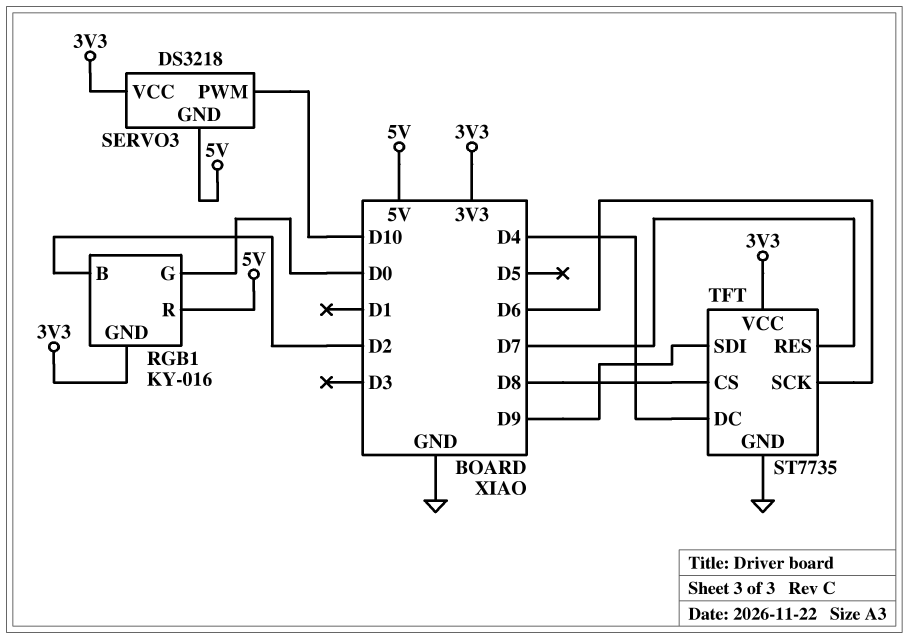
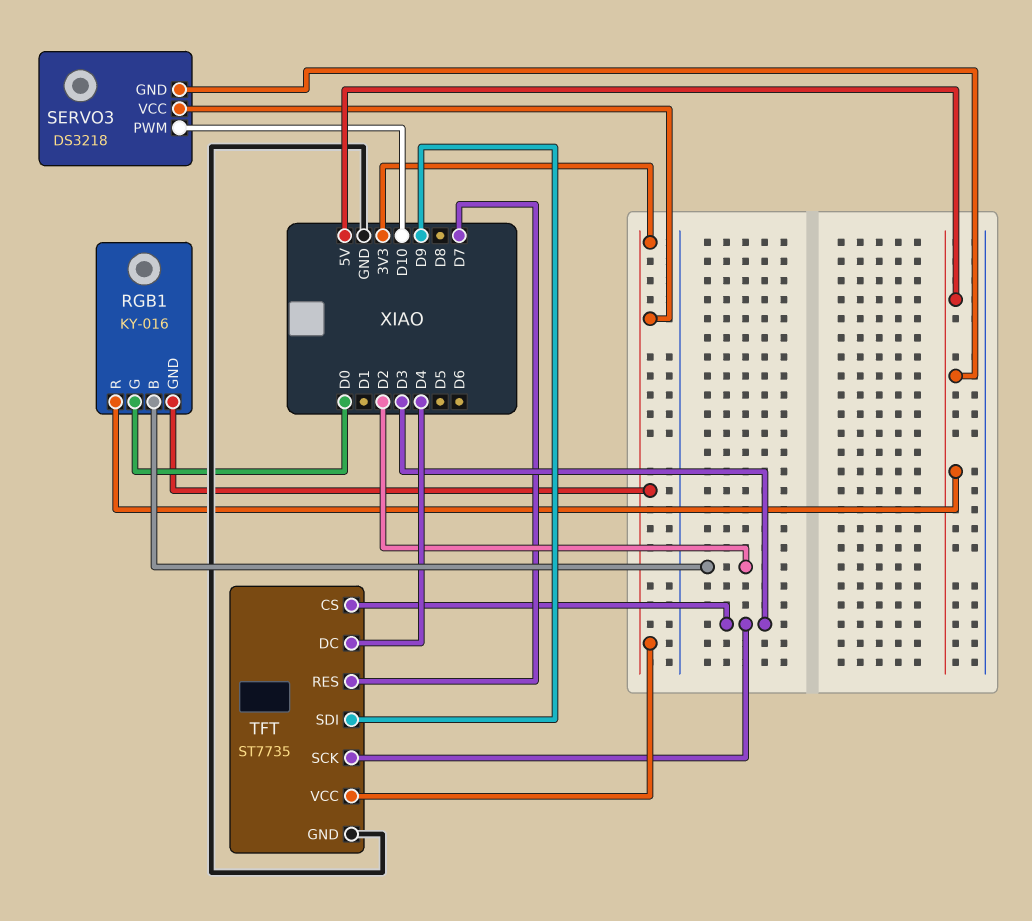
TFT pin CS: D8 -> D3
TFT pin SCK: D6 -> D3

